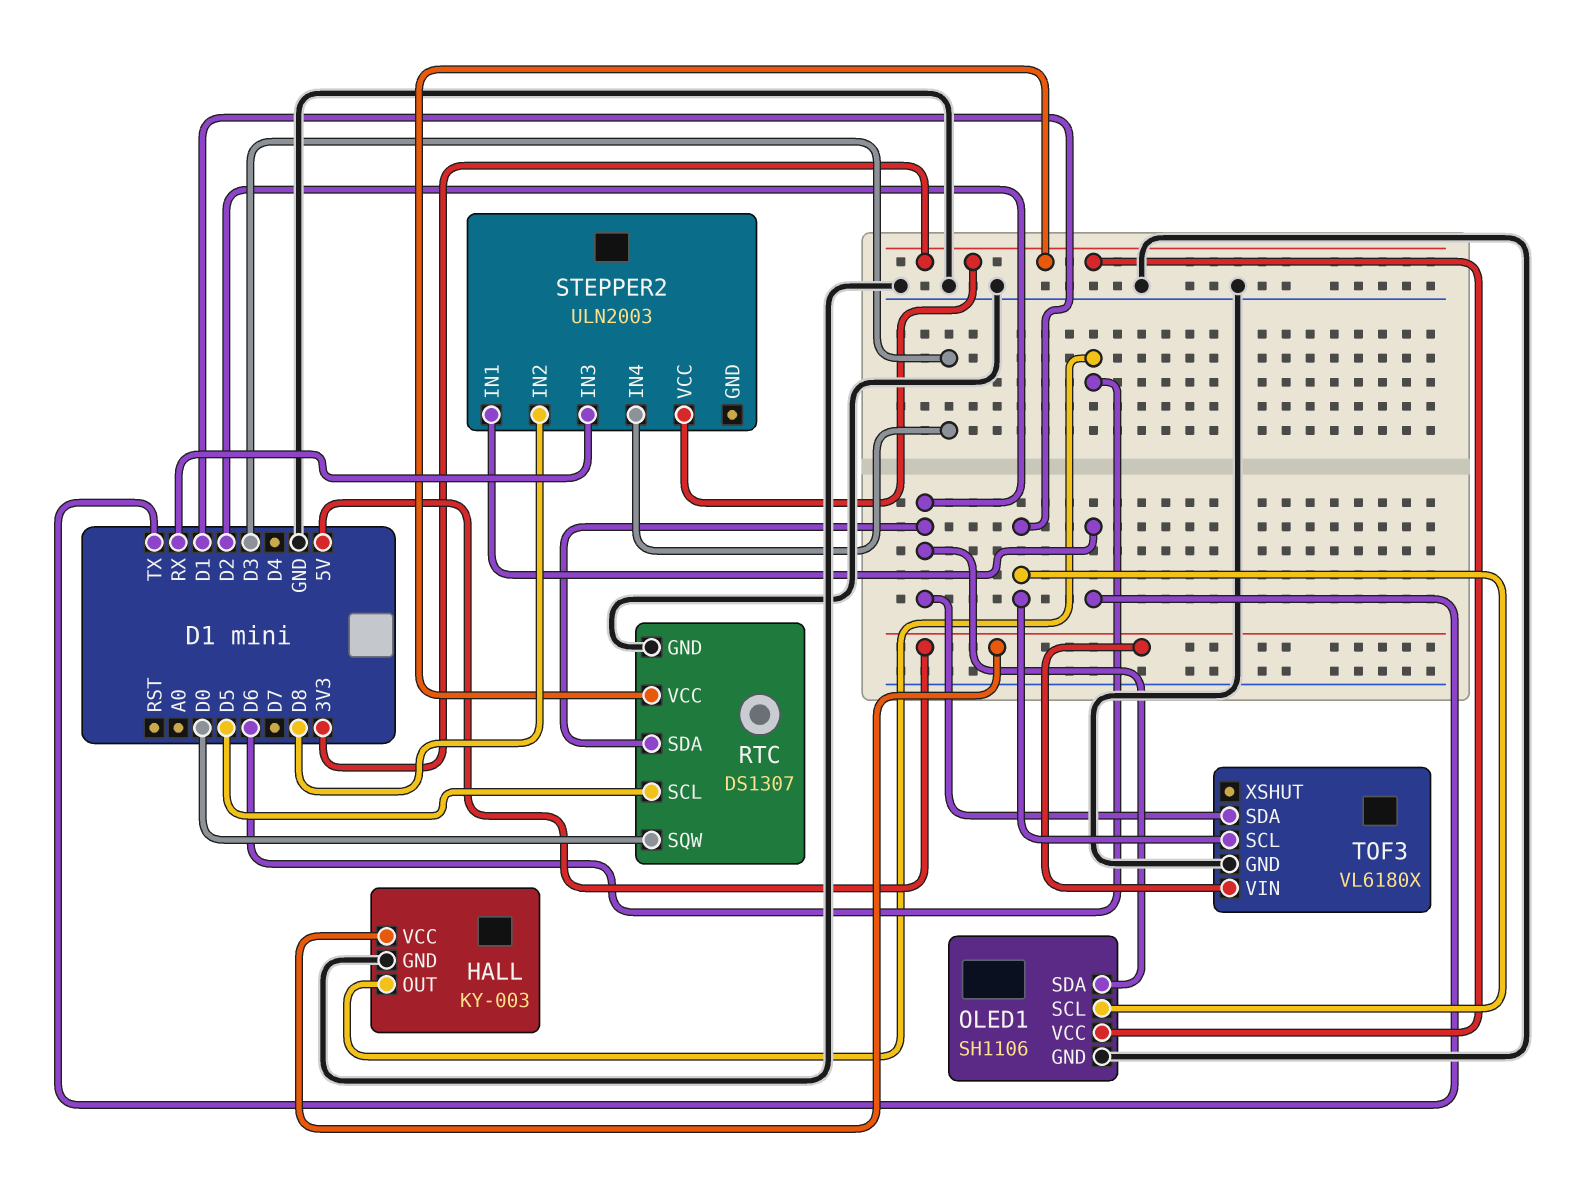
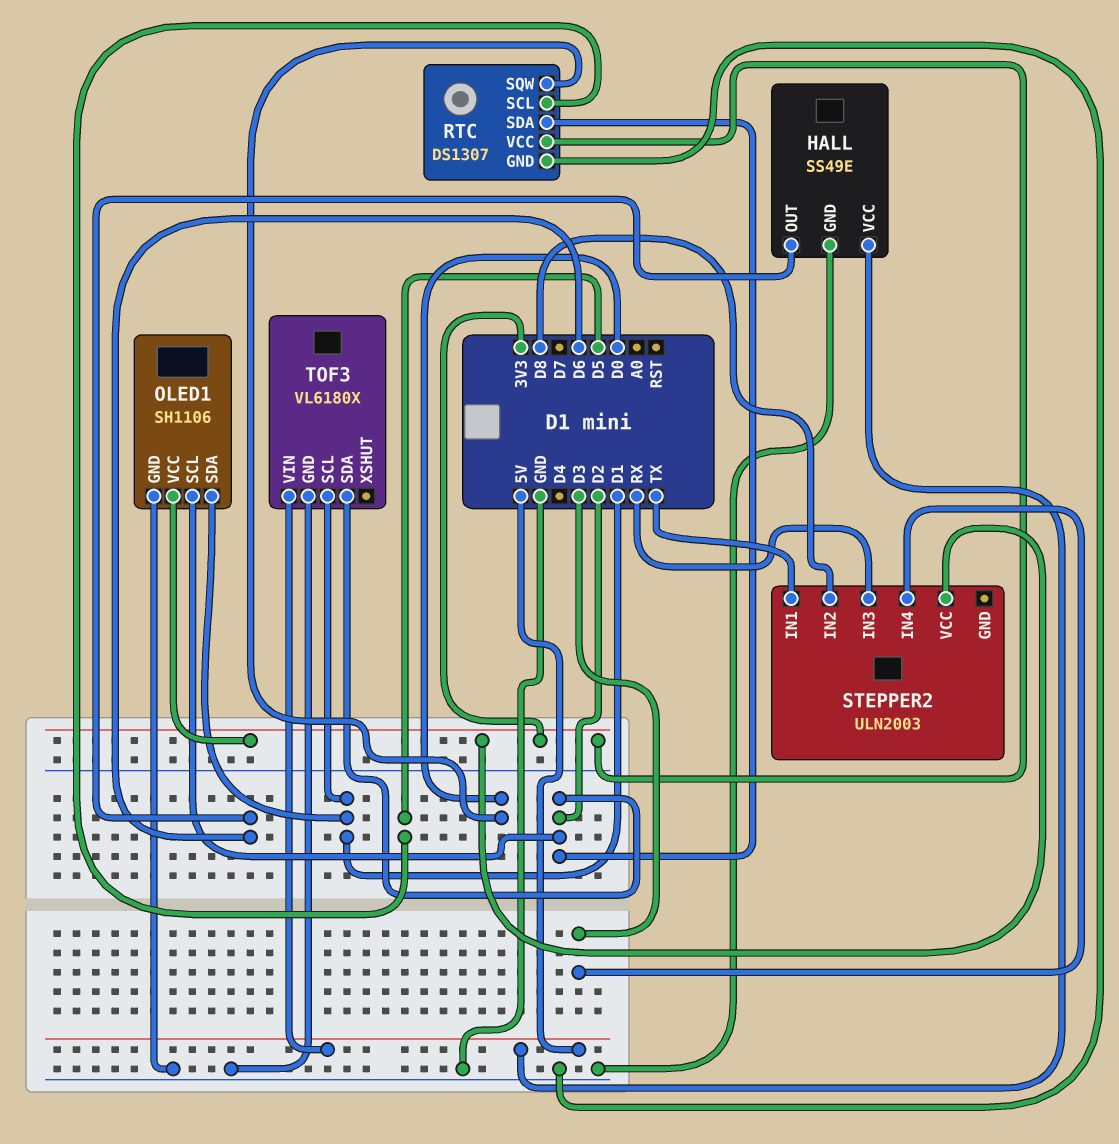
HALL: KY-003 -> SS49E
OLED1 pin SCL: D1 -> D2
OLED1 pin SDA: D2 -> D1

